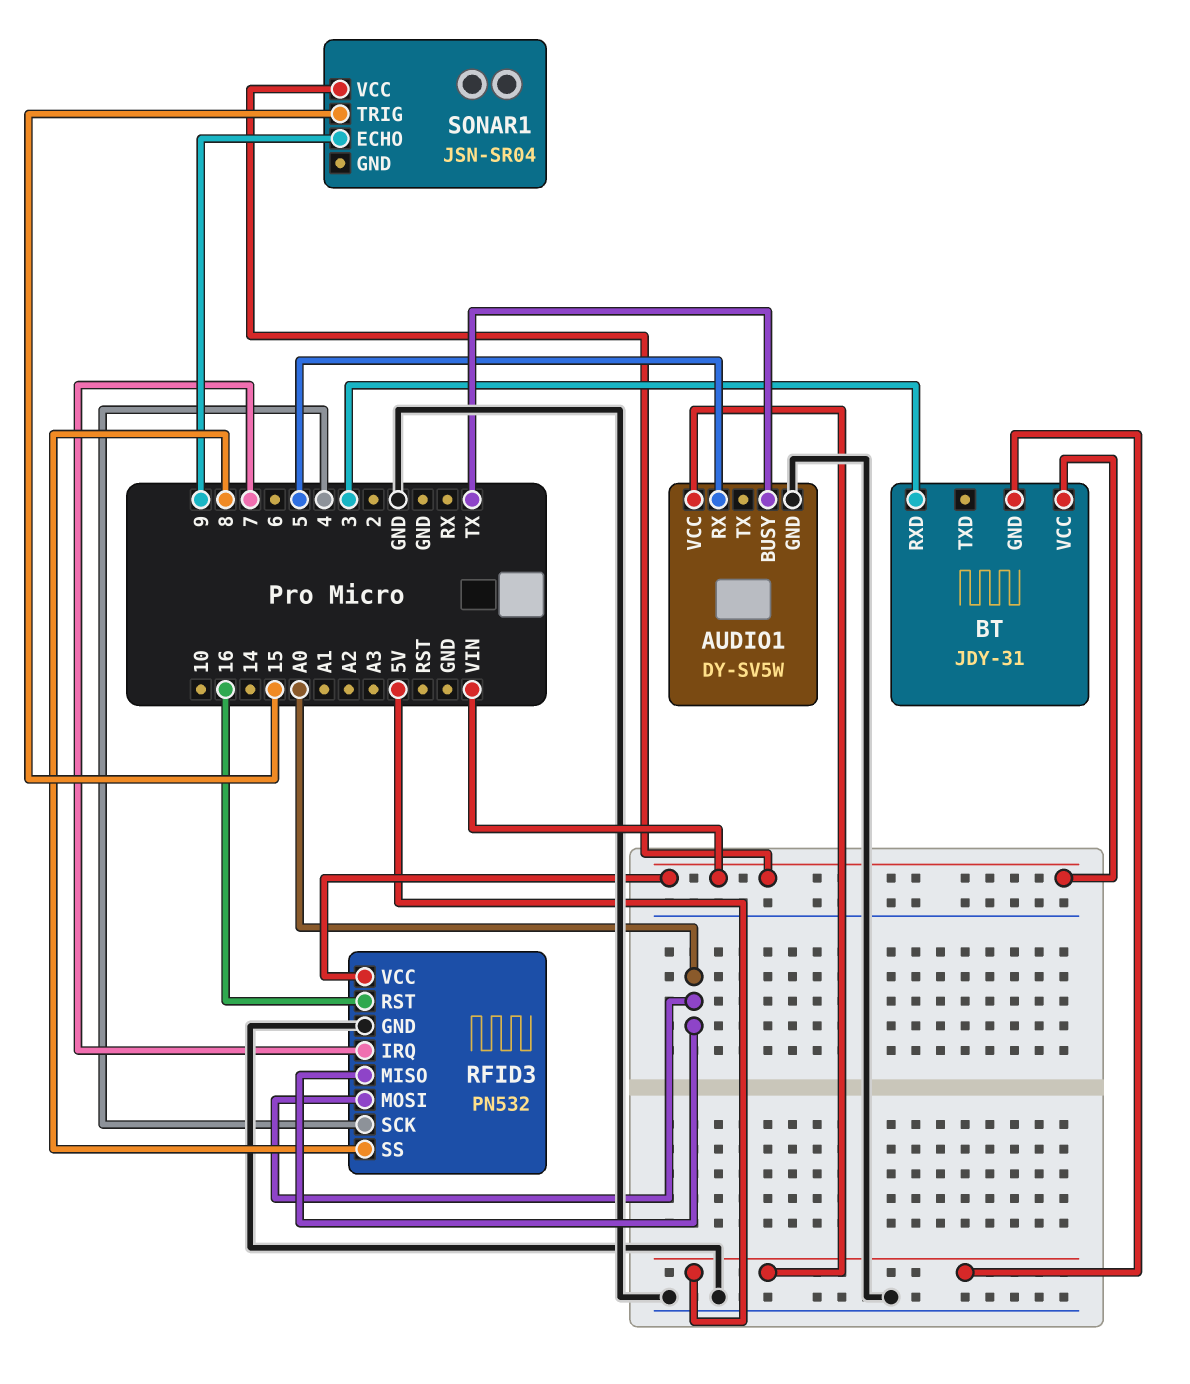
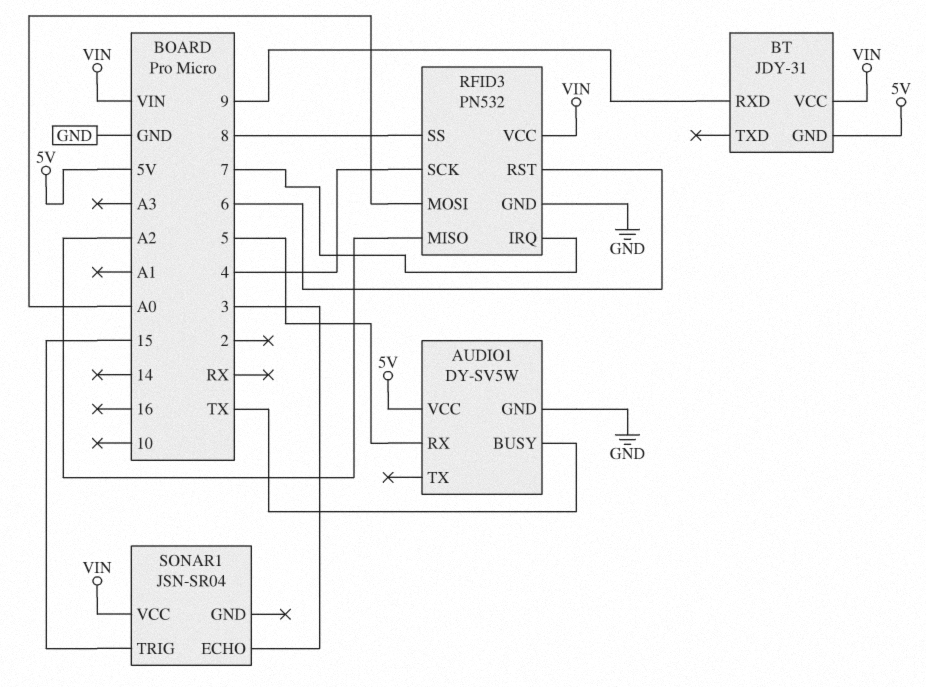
BT pin RXD: 3 -> 9
RFID3 pin MISO: A0 -> A2
RFID3 pin RST: 16 -> 6
SONAR1 pin ECHO: 9 -> 3

